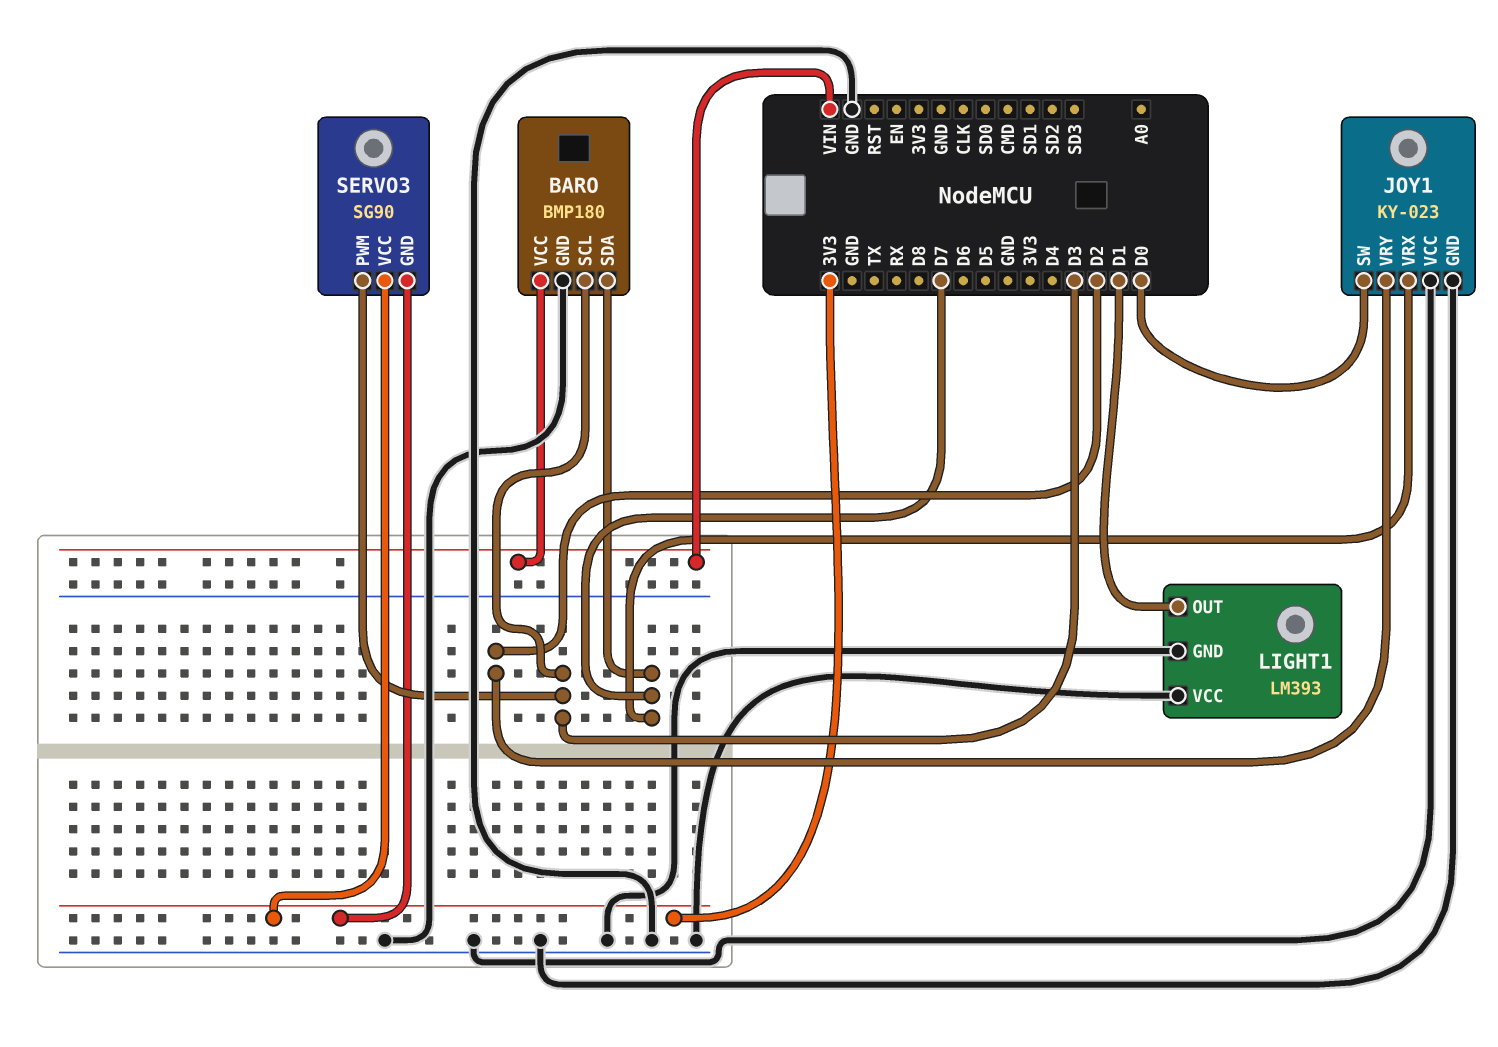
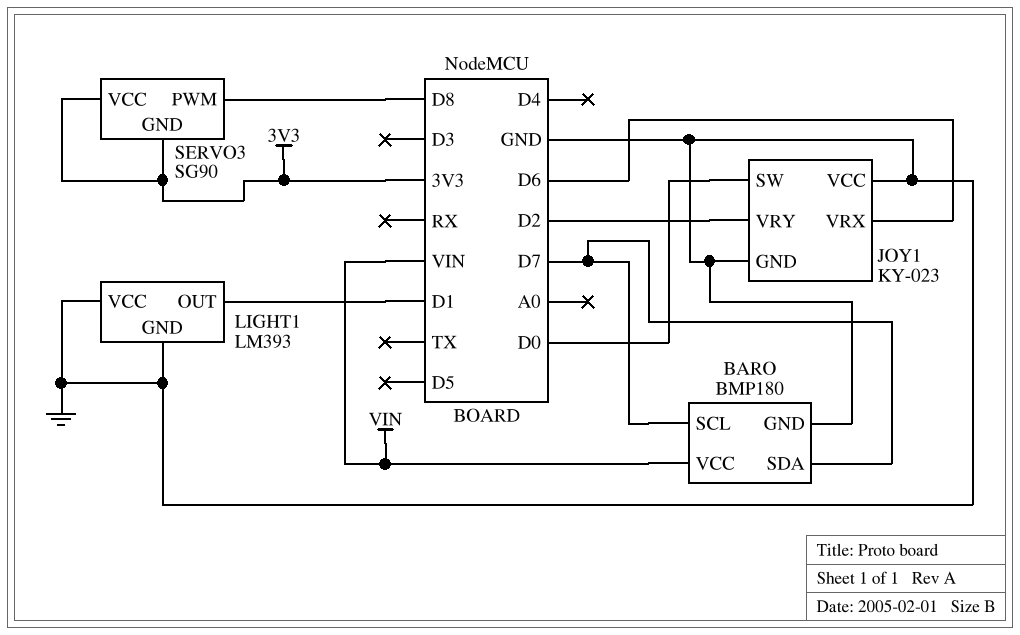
BARO pin SCL: D3 -> D7
JOY1 pin VRX: D7 -> D6
SERVO3 pin PWM: D3 -> D8

